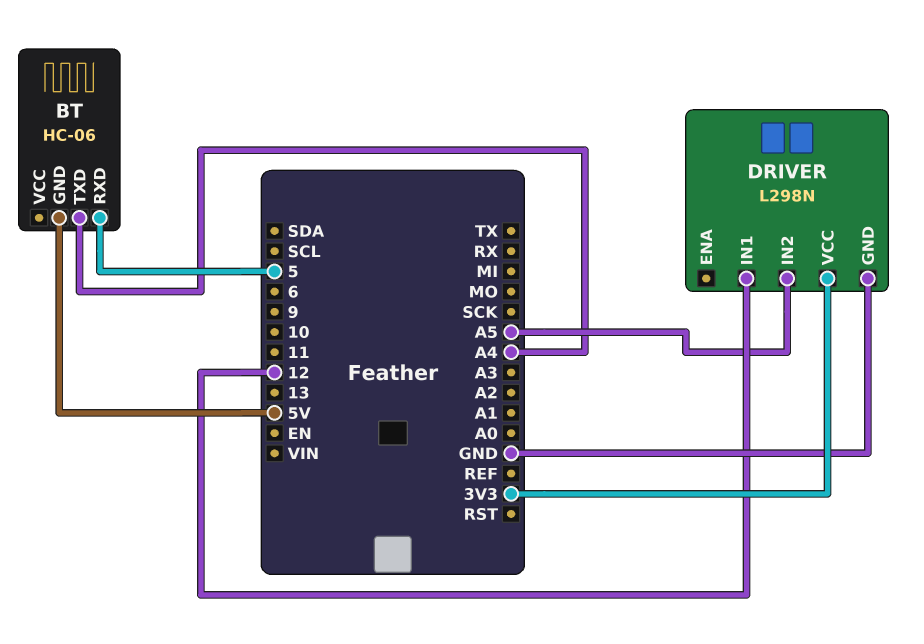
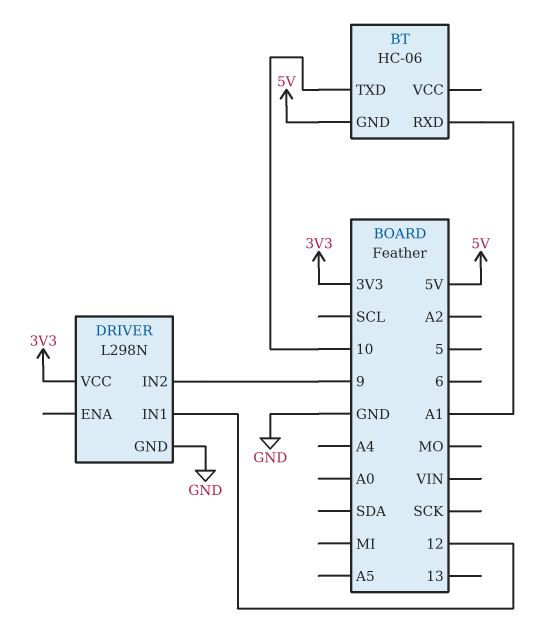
BT pin RXD: 5 -> A1
BT pin TXD: A4 -> 10
DRIVER pin IN2: A5 -> 9

